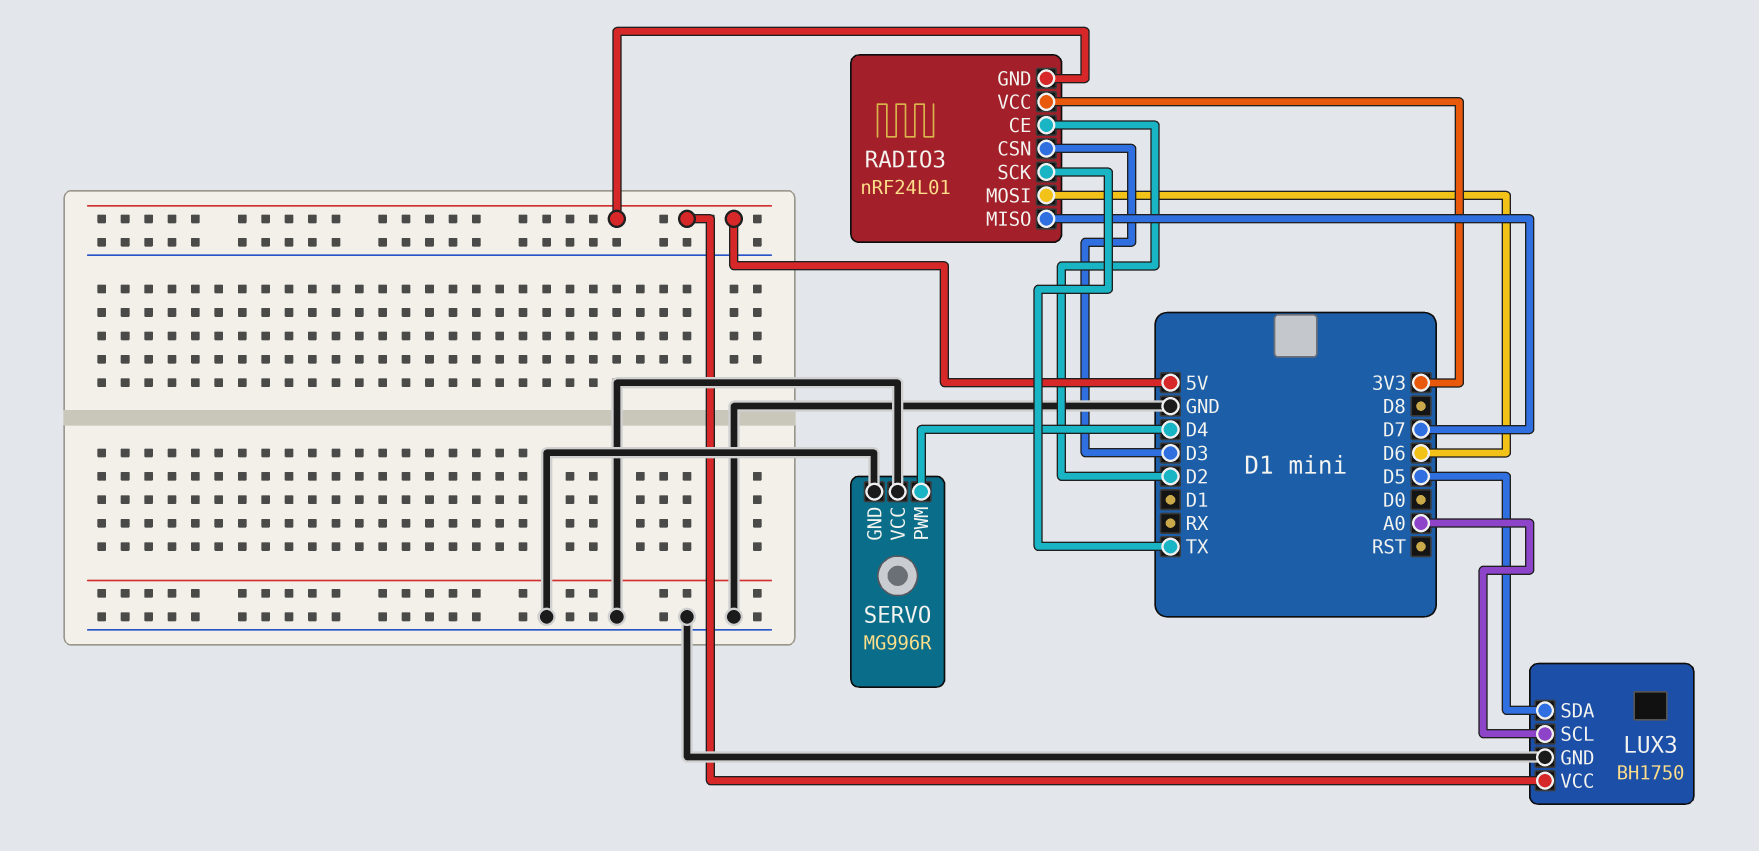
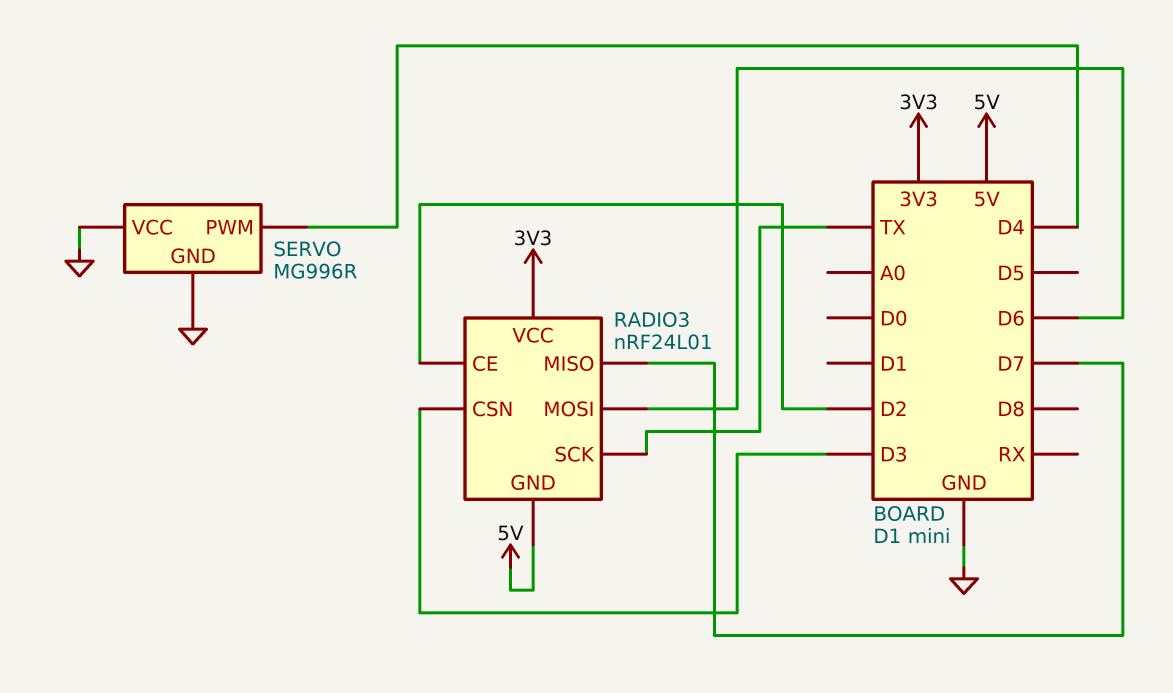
LUX3: BH1750 -> none
LUX3 pin GND: GND -> none
LUX3 pin SCL: A0 -> none
LUX3 pin SDA: D5 -> none
LUX3 pin VCC: 5V -> none

